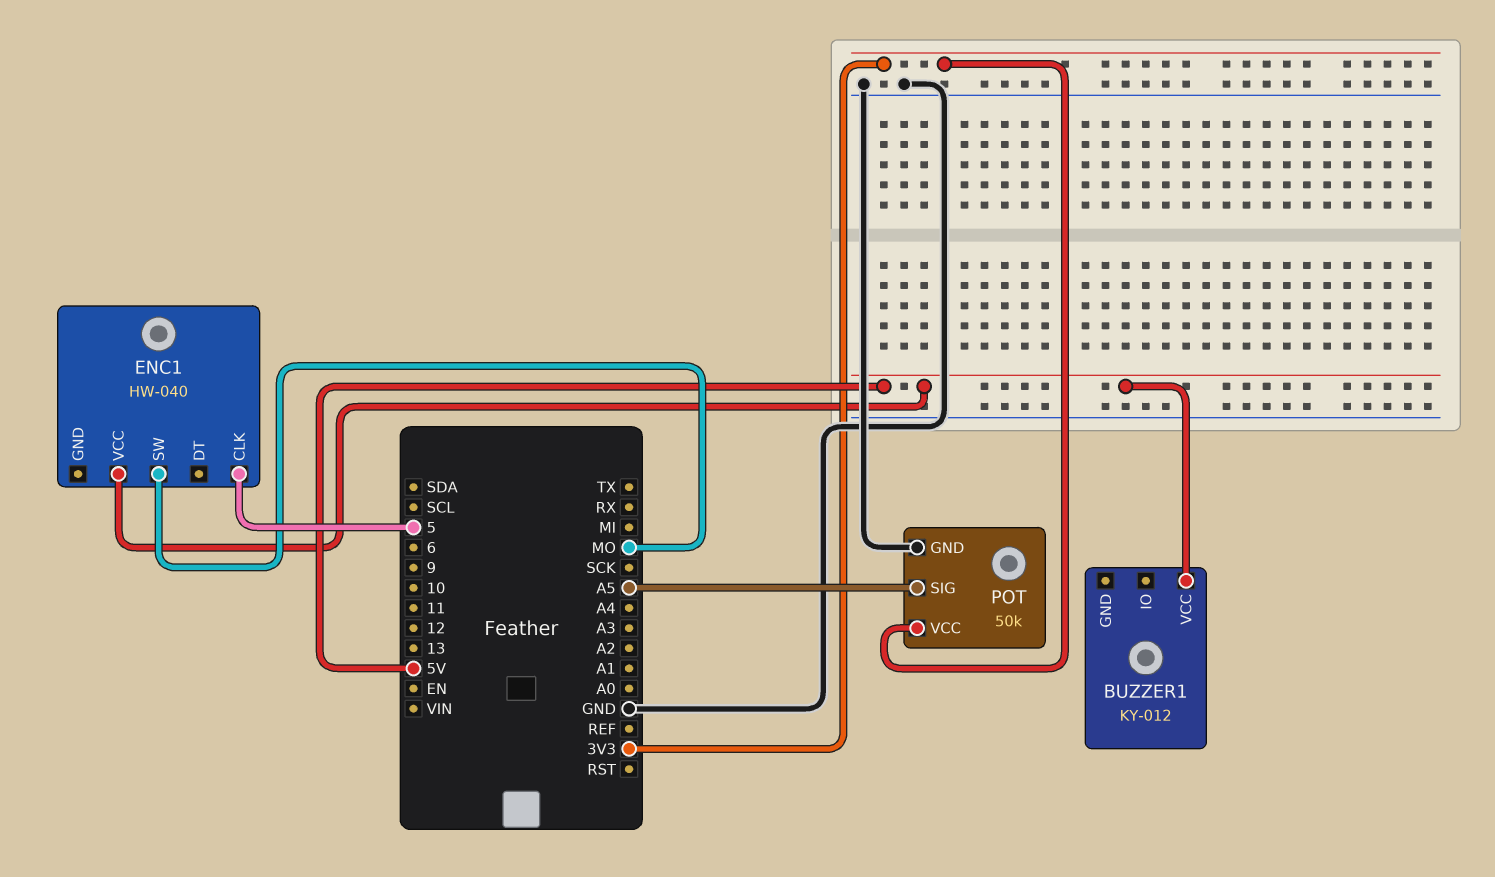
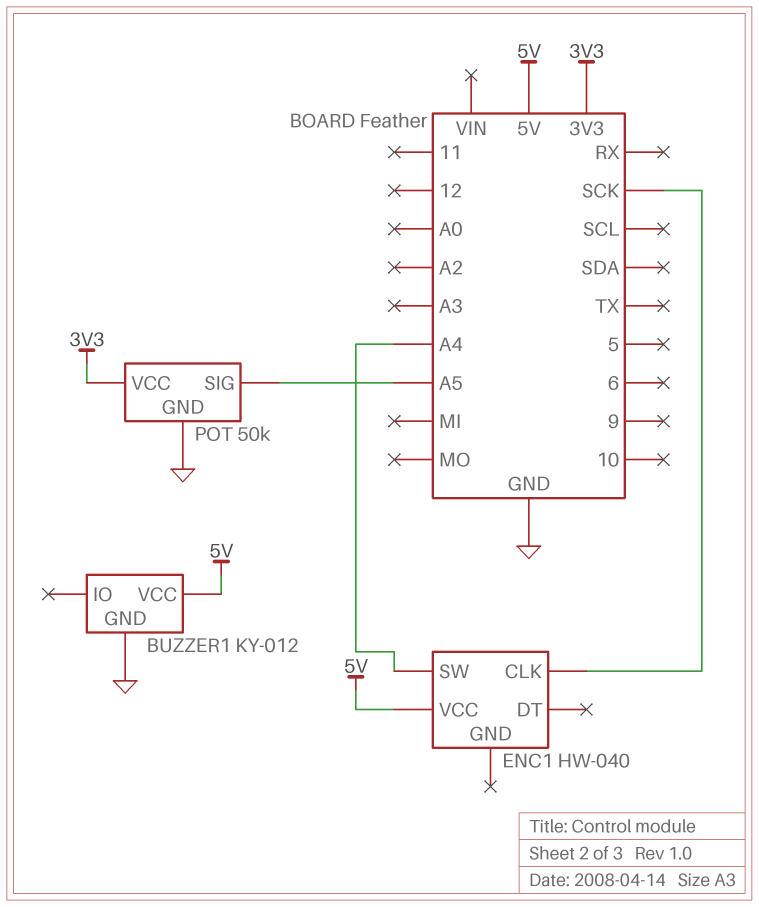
BUZZER1 pin GND: none -> GND
ENC1 pin CLK: 5 -> SCK
ENC1 pin SW: MO -> A4

